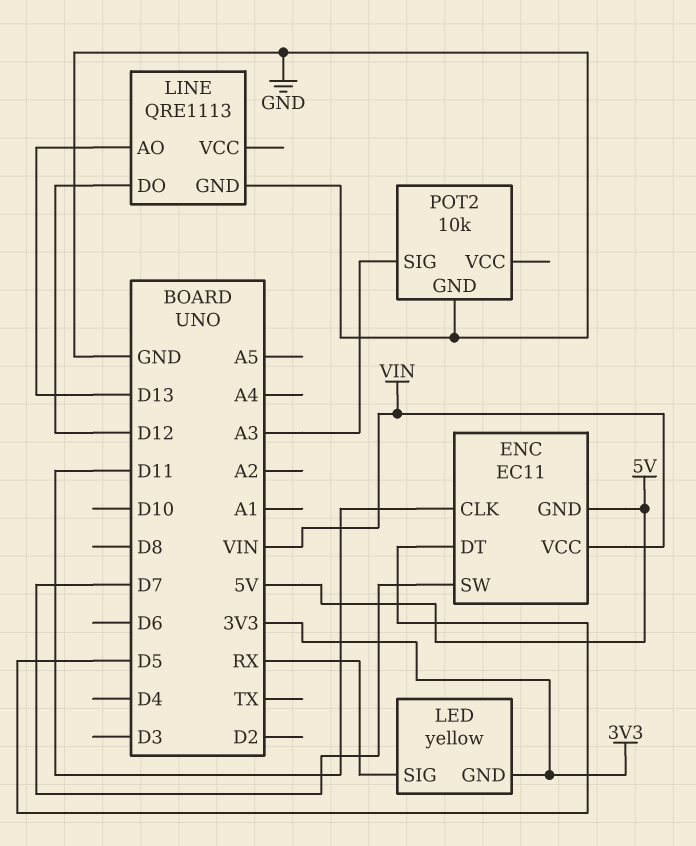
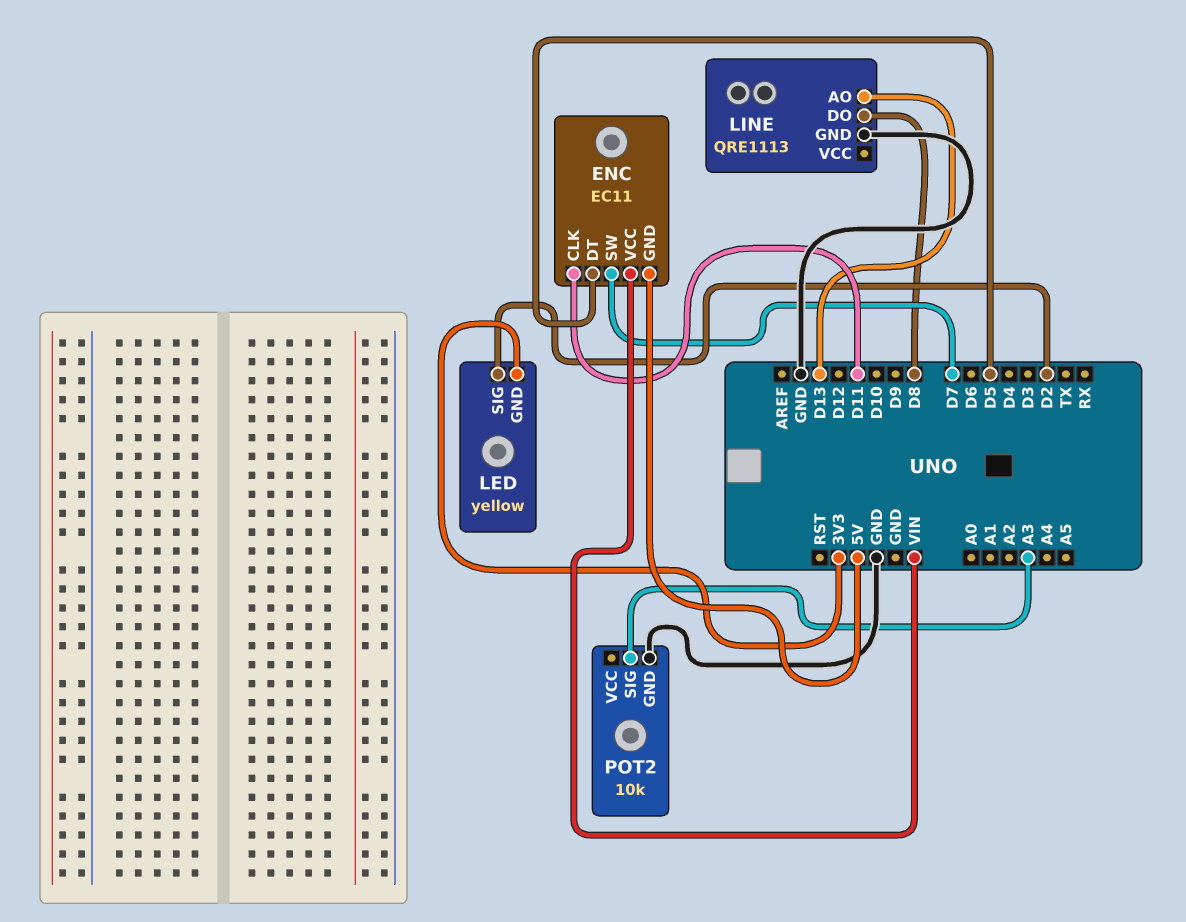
LED pin SIG: RX -> D2
LINE pin DO: D12 -> D8

